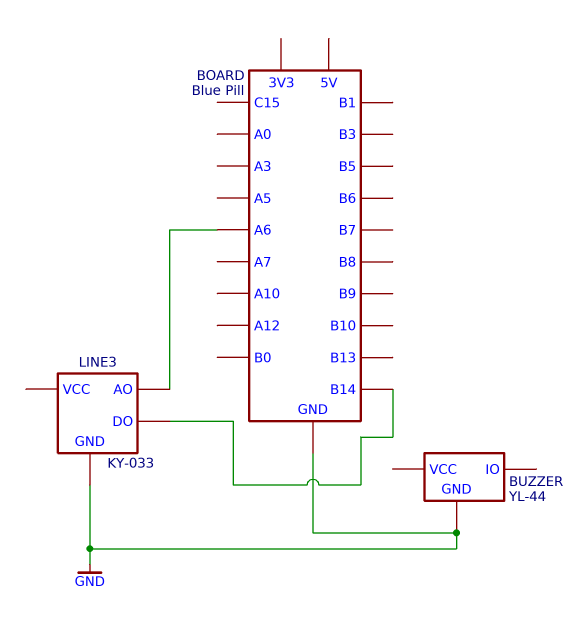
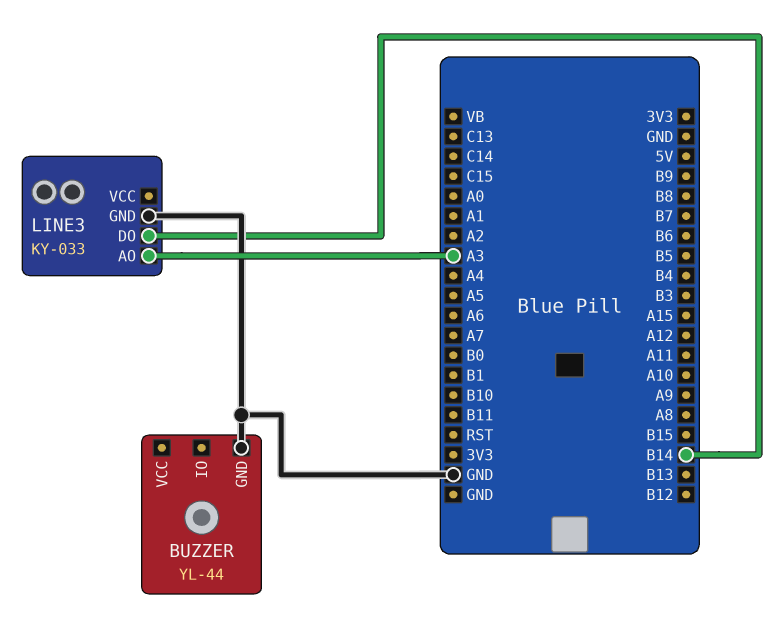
LINE3 pin AO: A6 -> A3

